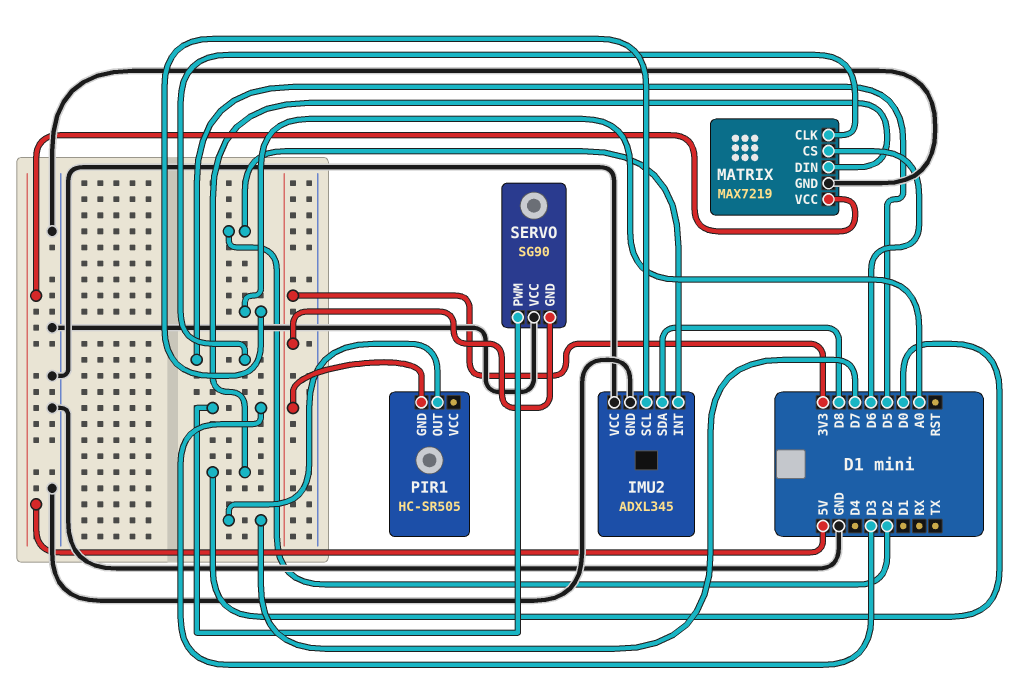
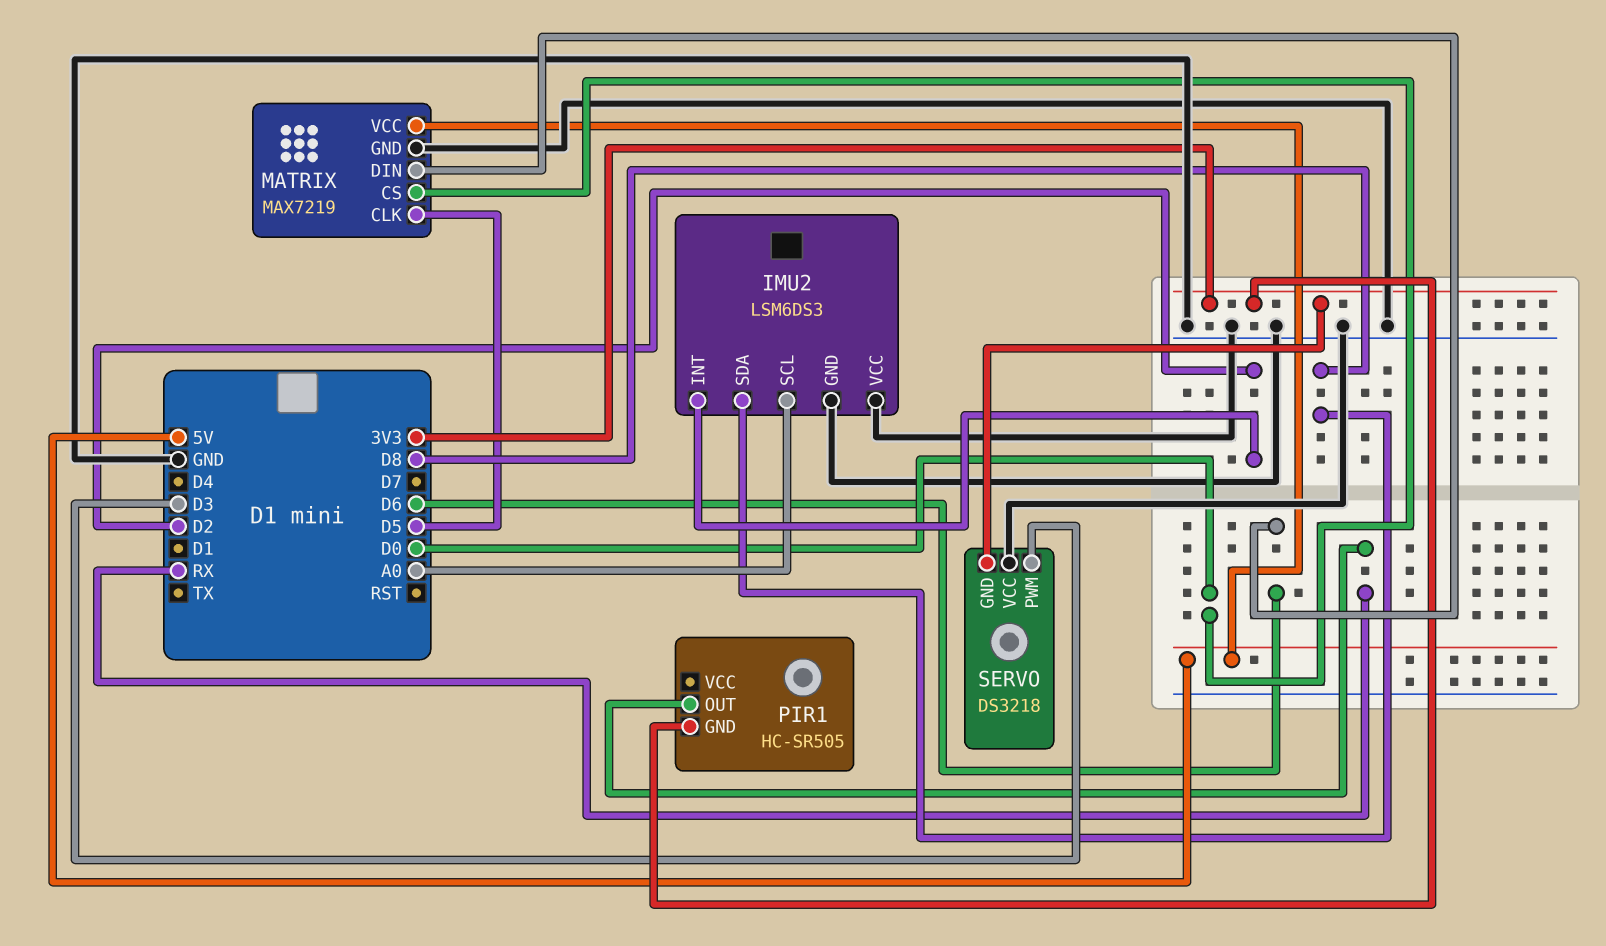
IMU2: ADXL345 -> LSM6DS3
MATRIX pin CS: D6 -> D0
MATRIX pin DIN: D0 -> D6
PIR1 pin OUT: D7 -> RX
SERVO: SG90 -> DS3218

